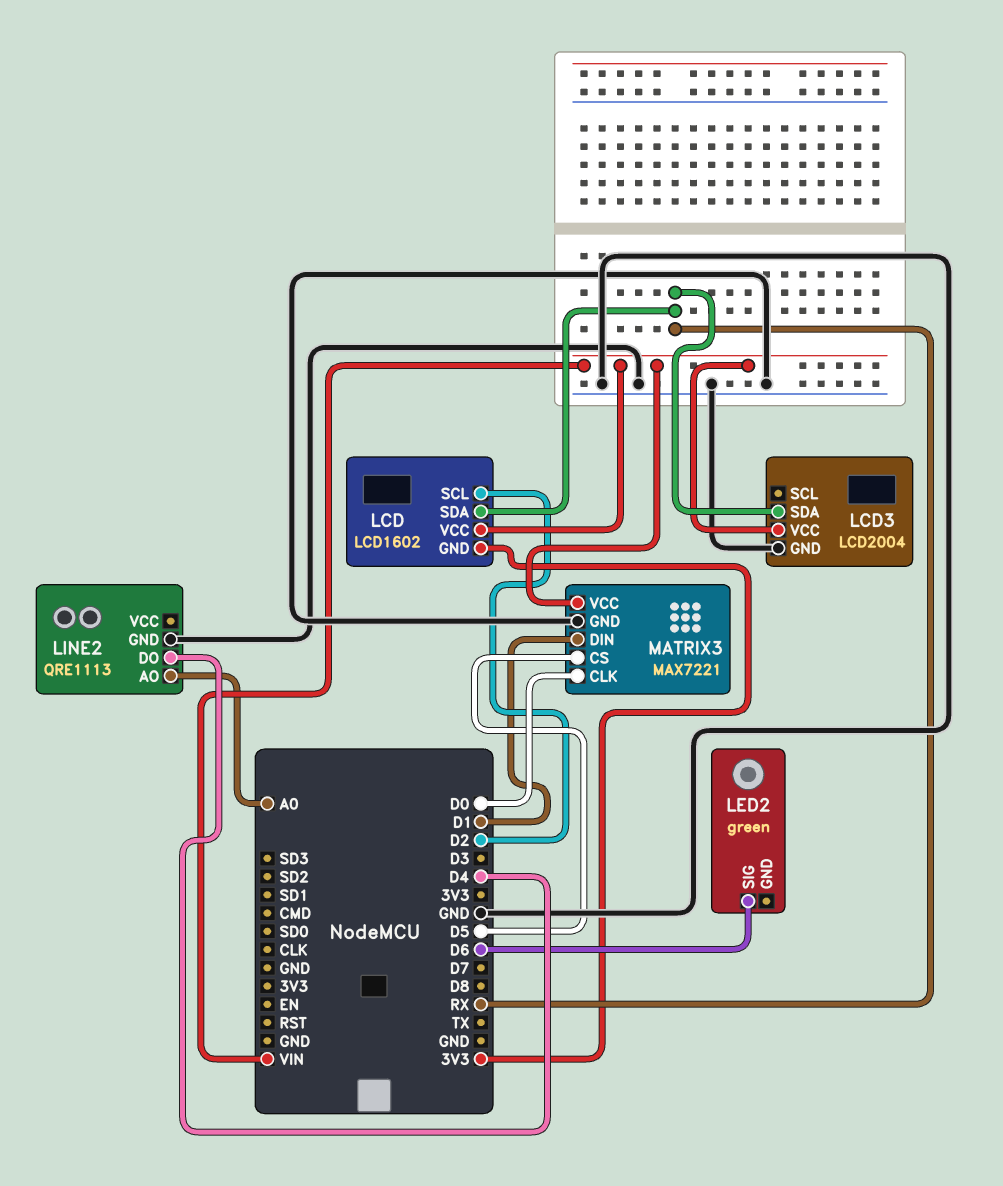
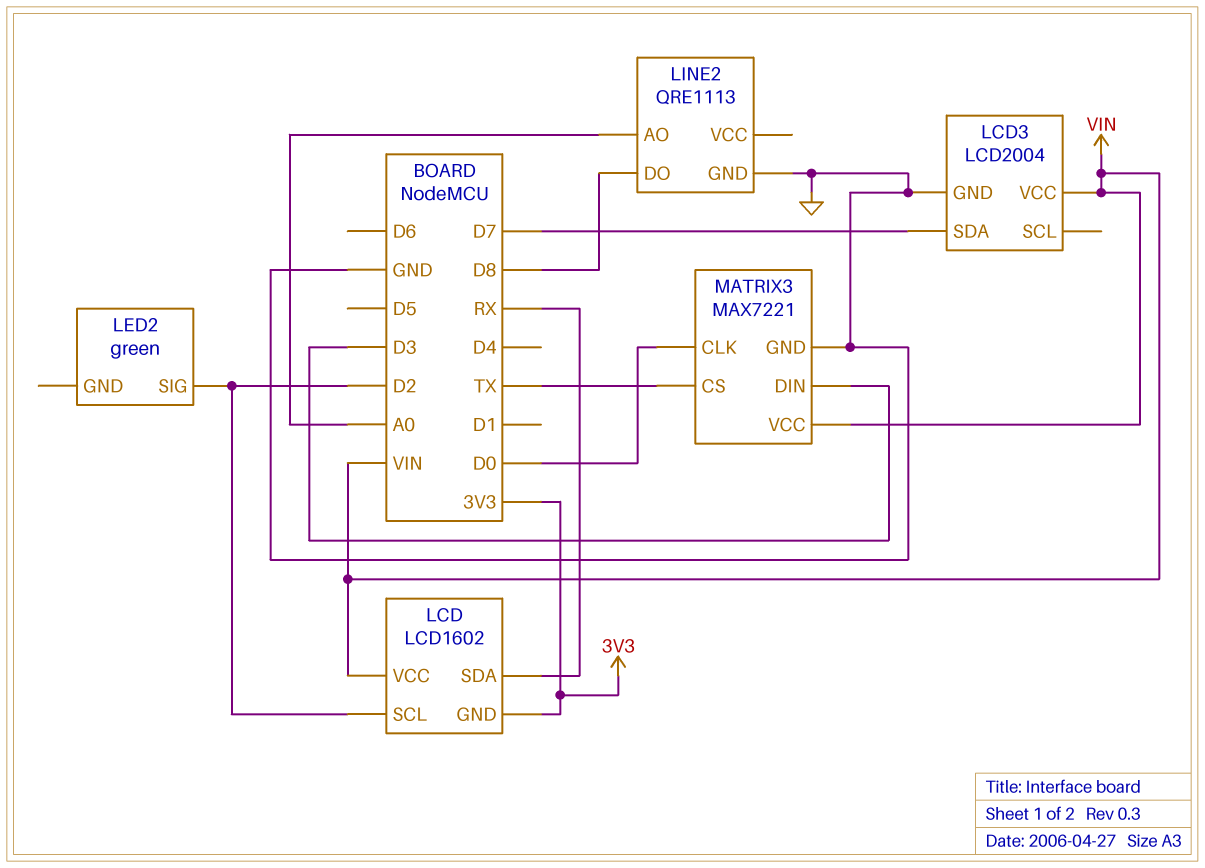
LCD3 pin SDA: RX -> D7
LED2 pin SIG: D6 -> D2
LINE2 pin DO: D4 -> D8
MATRIX3 pin CS: D5 -> TX
MATRIX3 pin DIN: D1 -> D3

